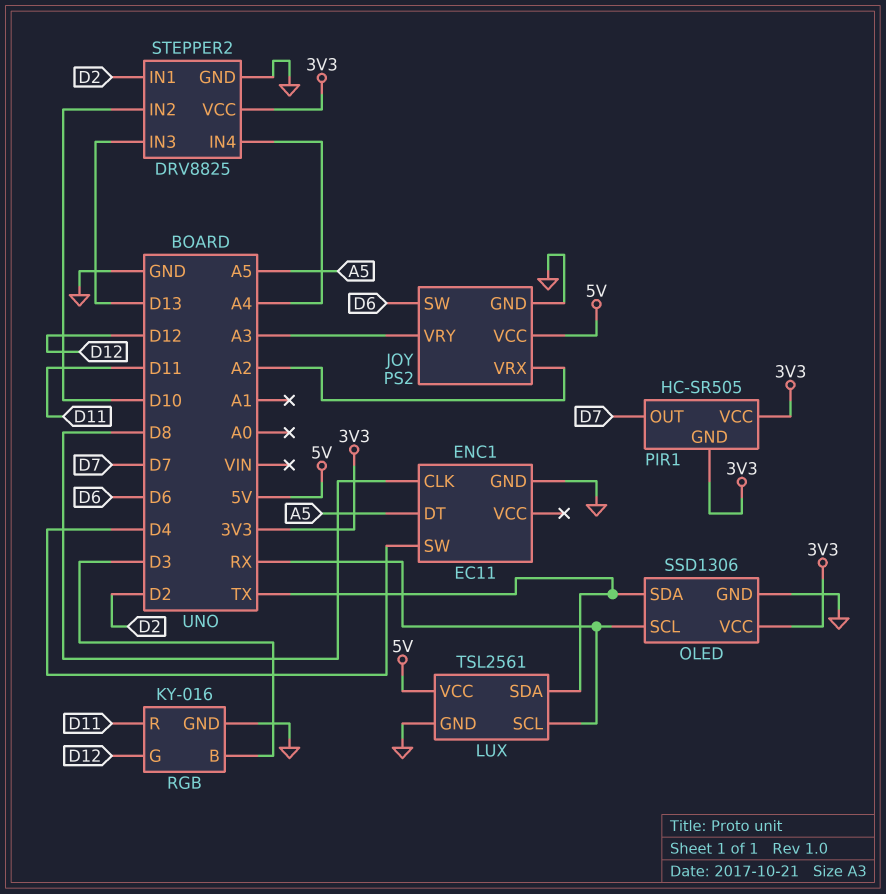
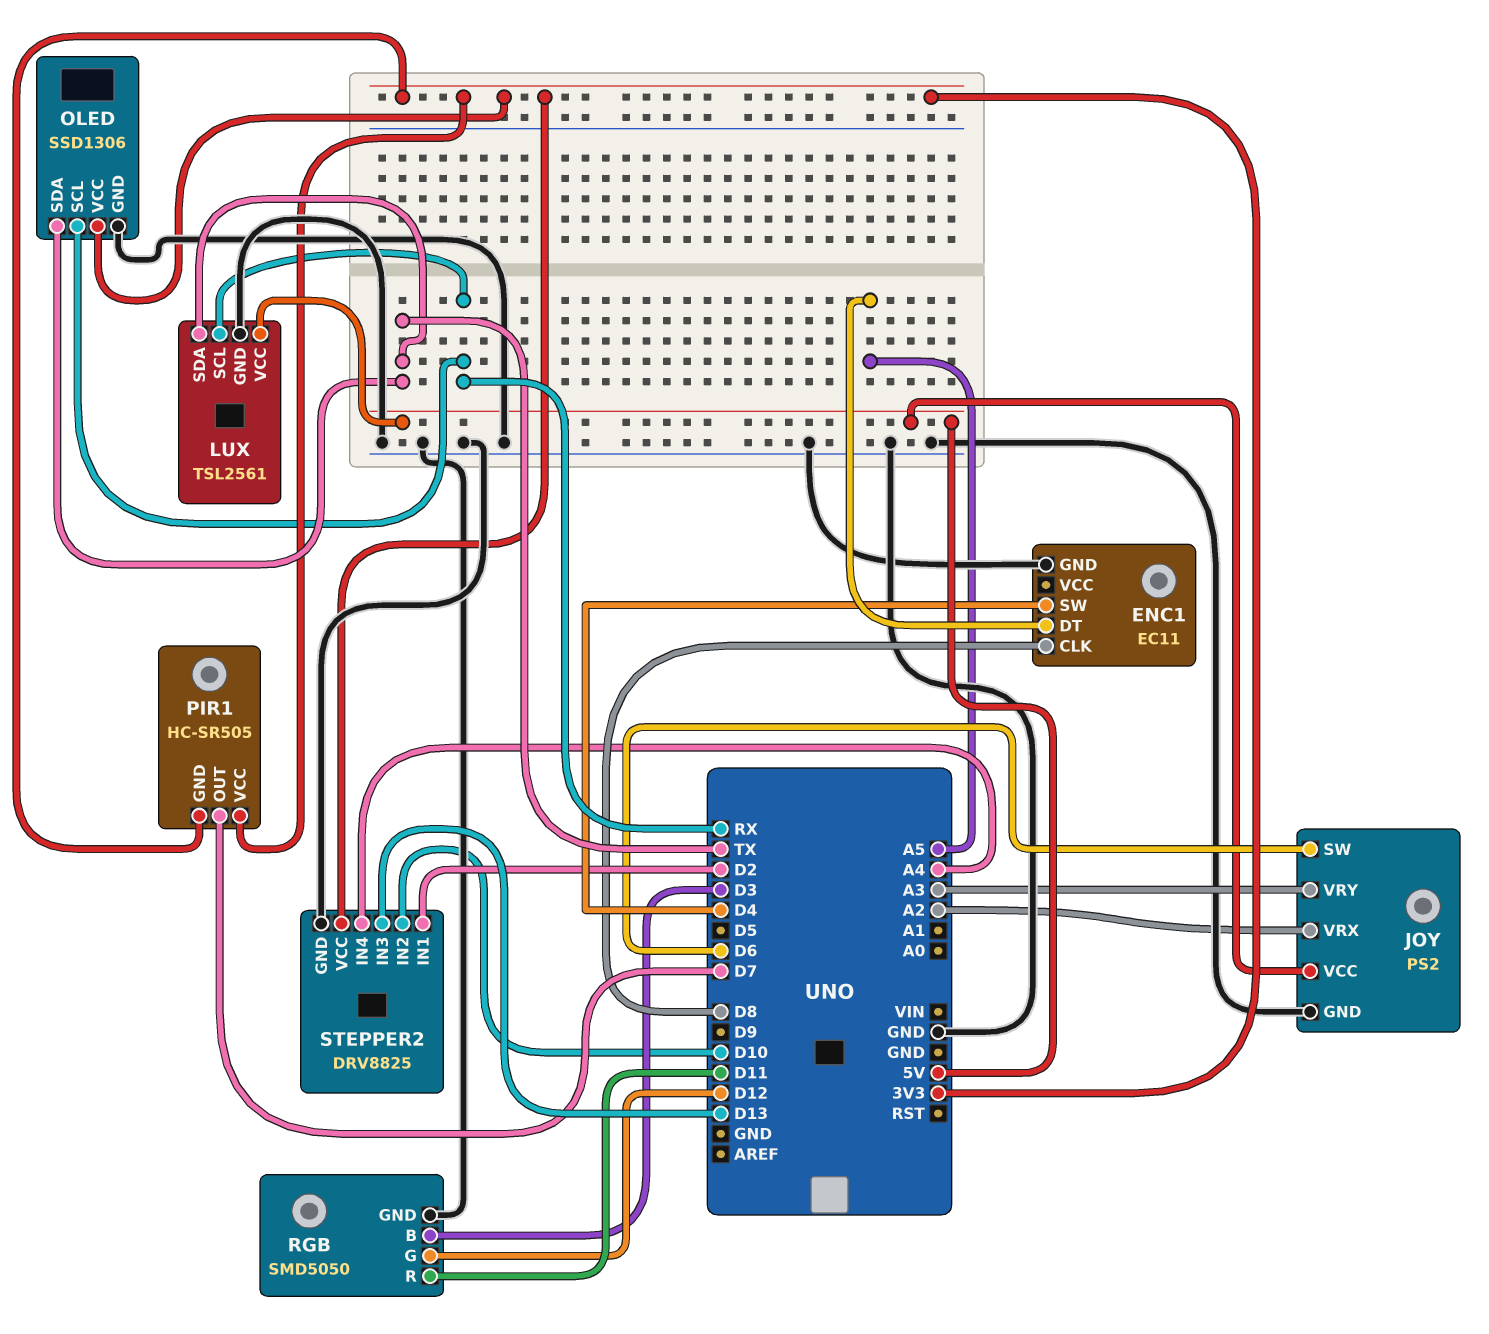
RGB: KY-016 -> SMD5050

